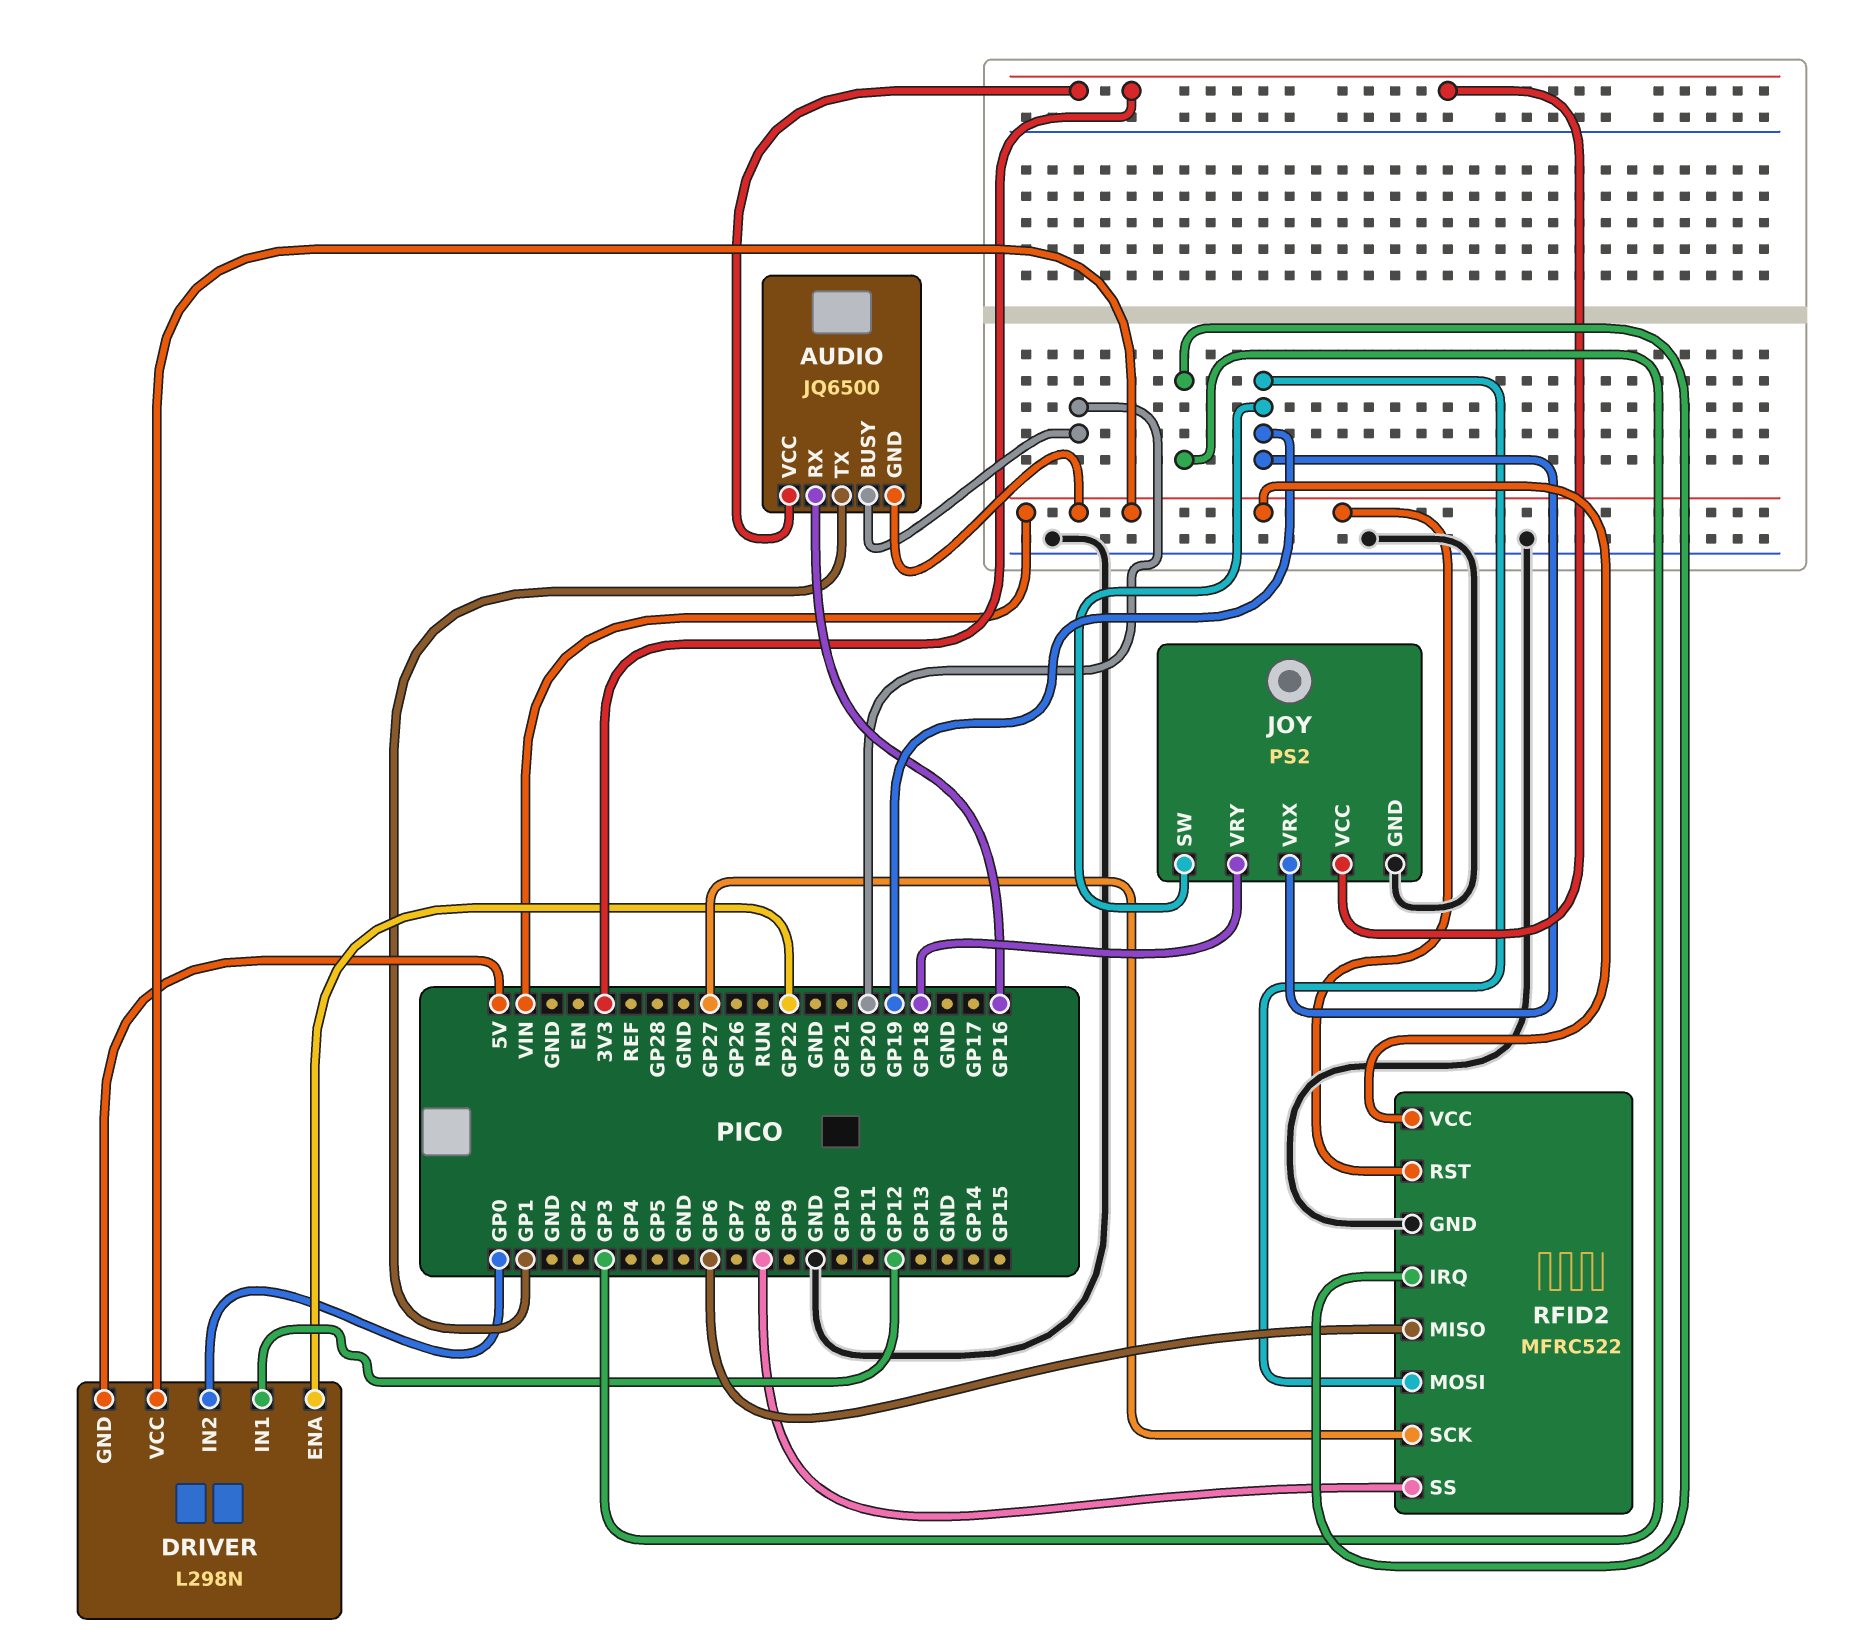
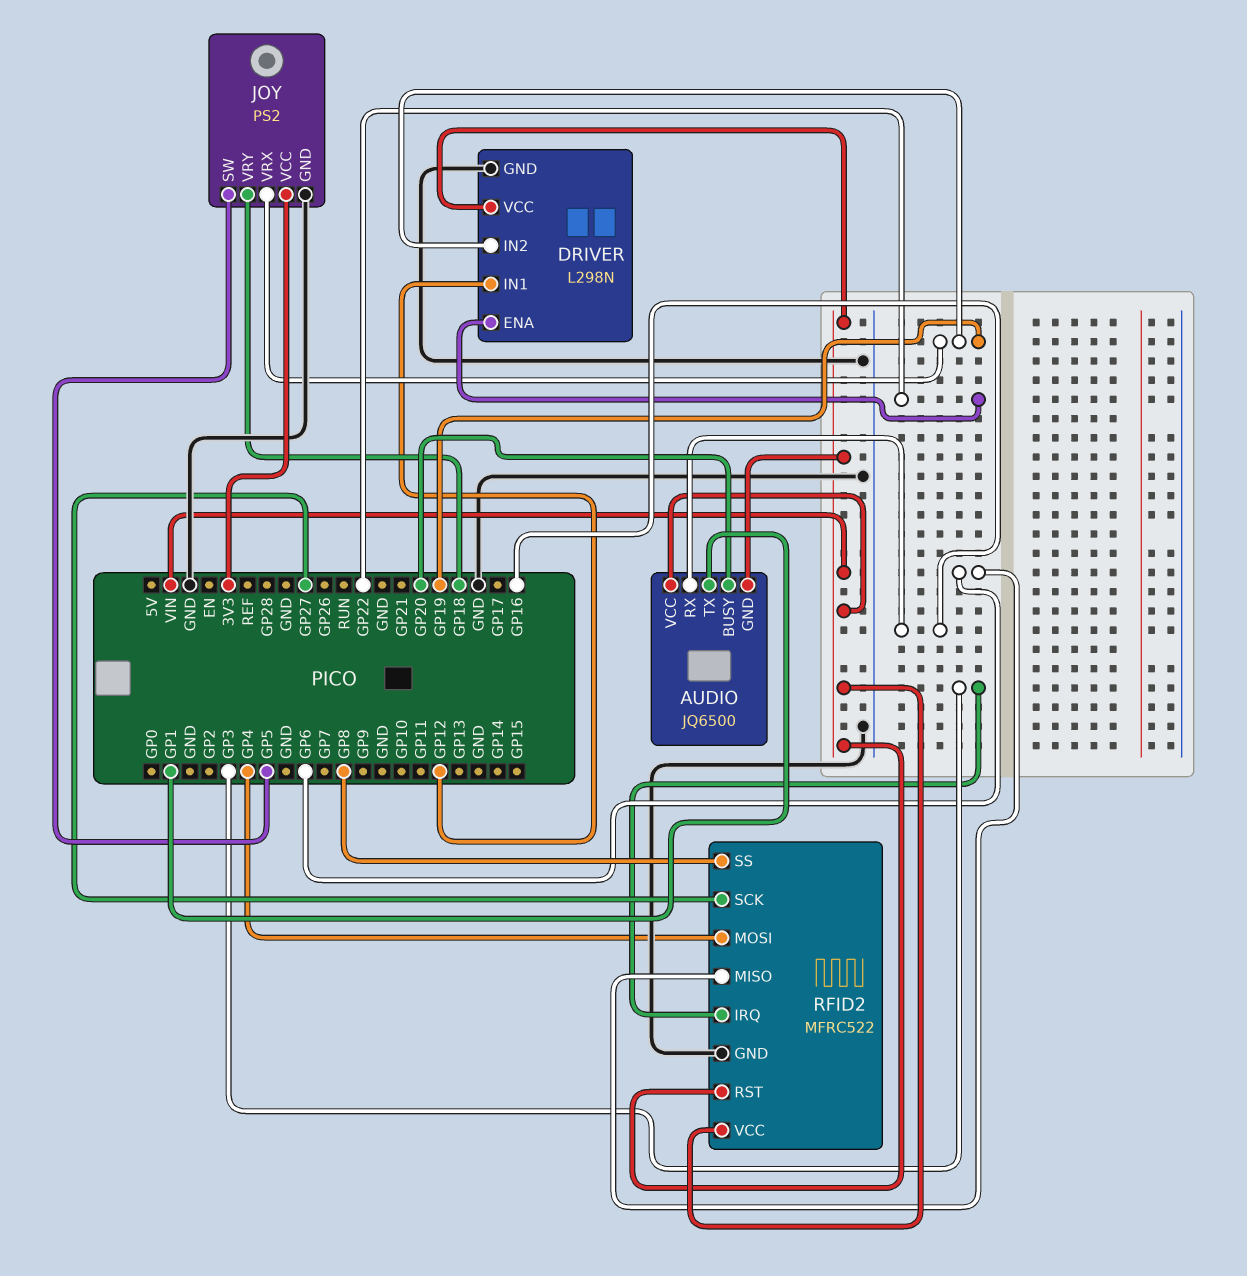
AUDIO pin VCC: 3V3 -> VIN
DRIVER pin GND: 5V -> GND
DRIVER pin IN2: GP0 -> GP19
JOY pin SW: GP19 -> GP5
RFID2 pin MOSI: GP19 -> GP4

